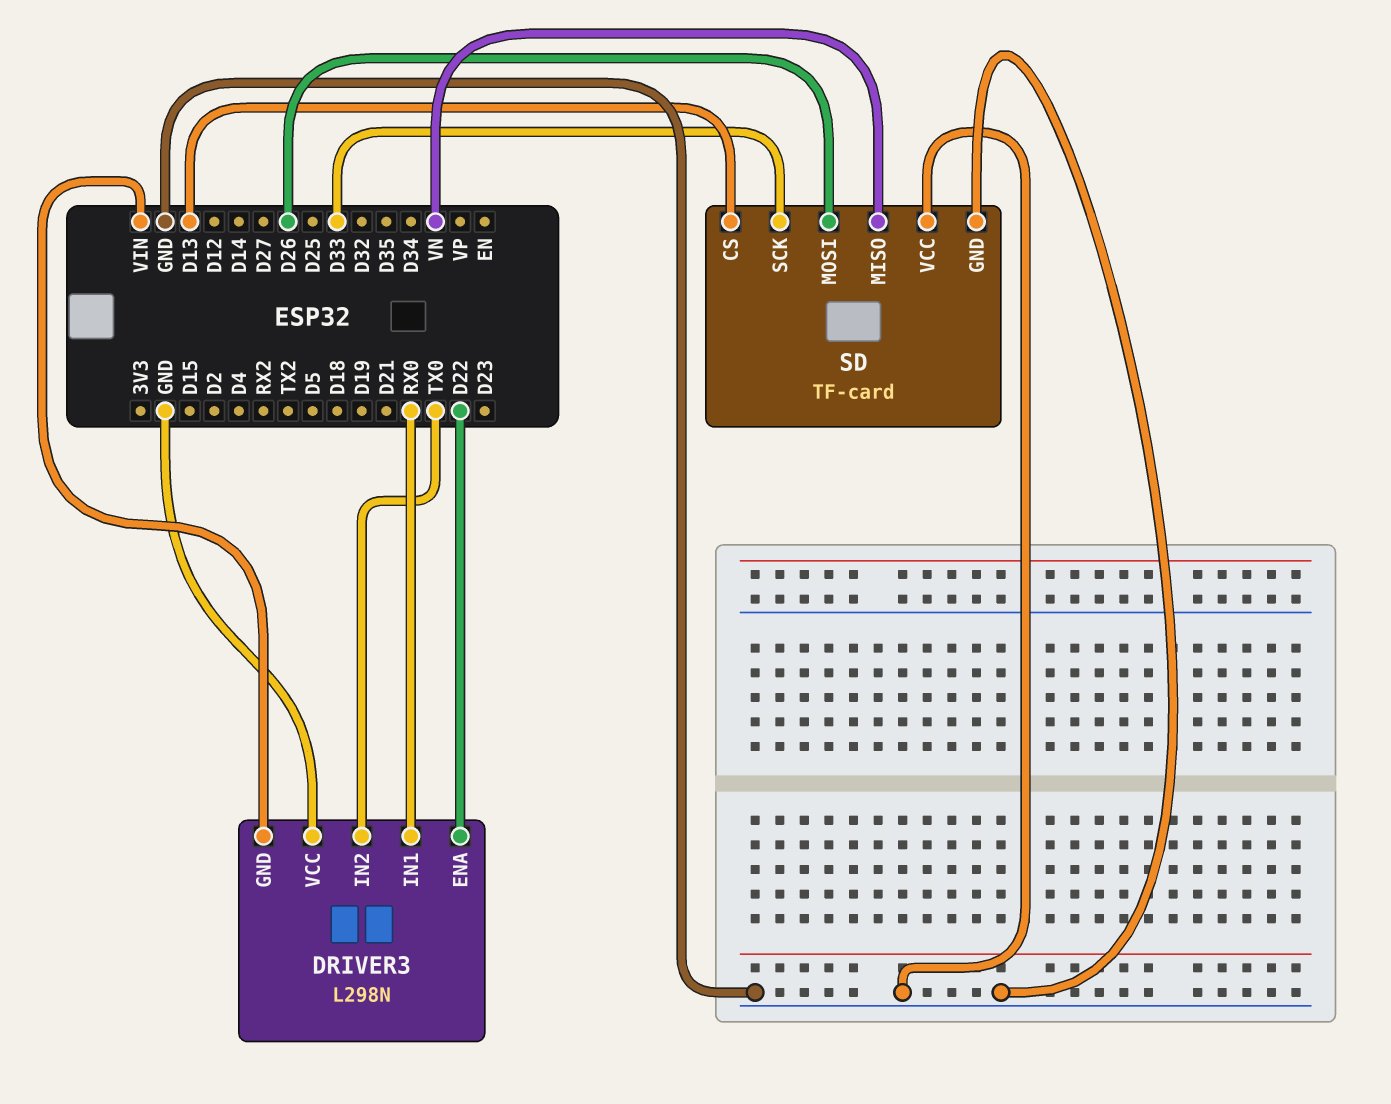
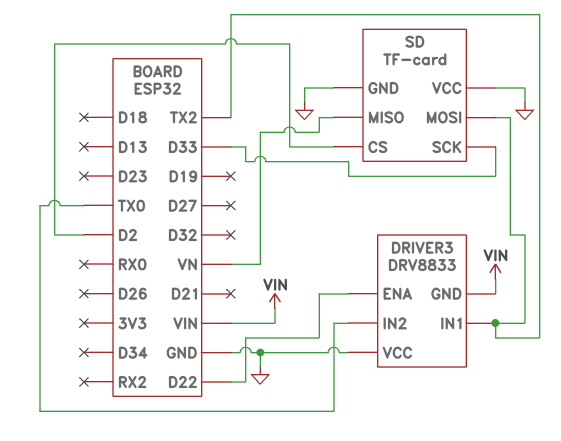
DRIVER3: L298N -> DRV8833
DRIVER3 pin IN1: RX0 -> TX2
SD pin CS: D13 -> D2
SD pin MOSI: D26 -> TX2

